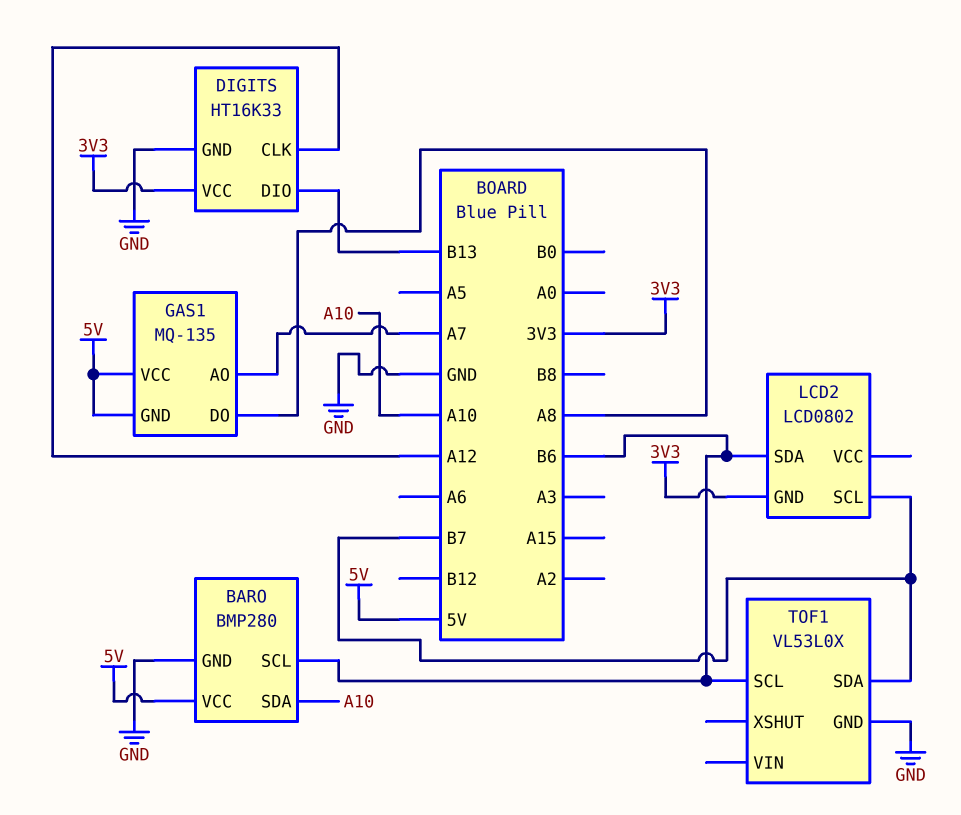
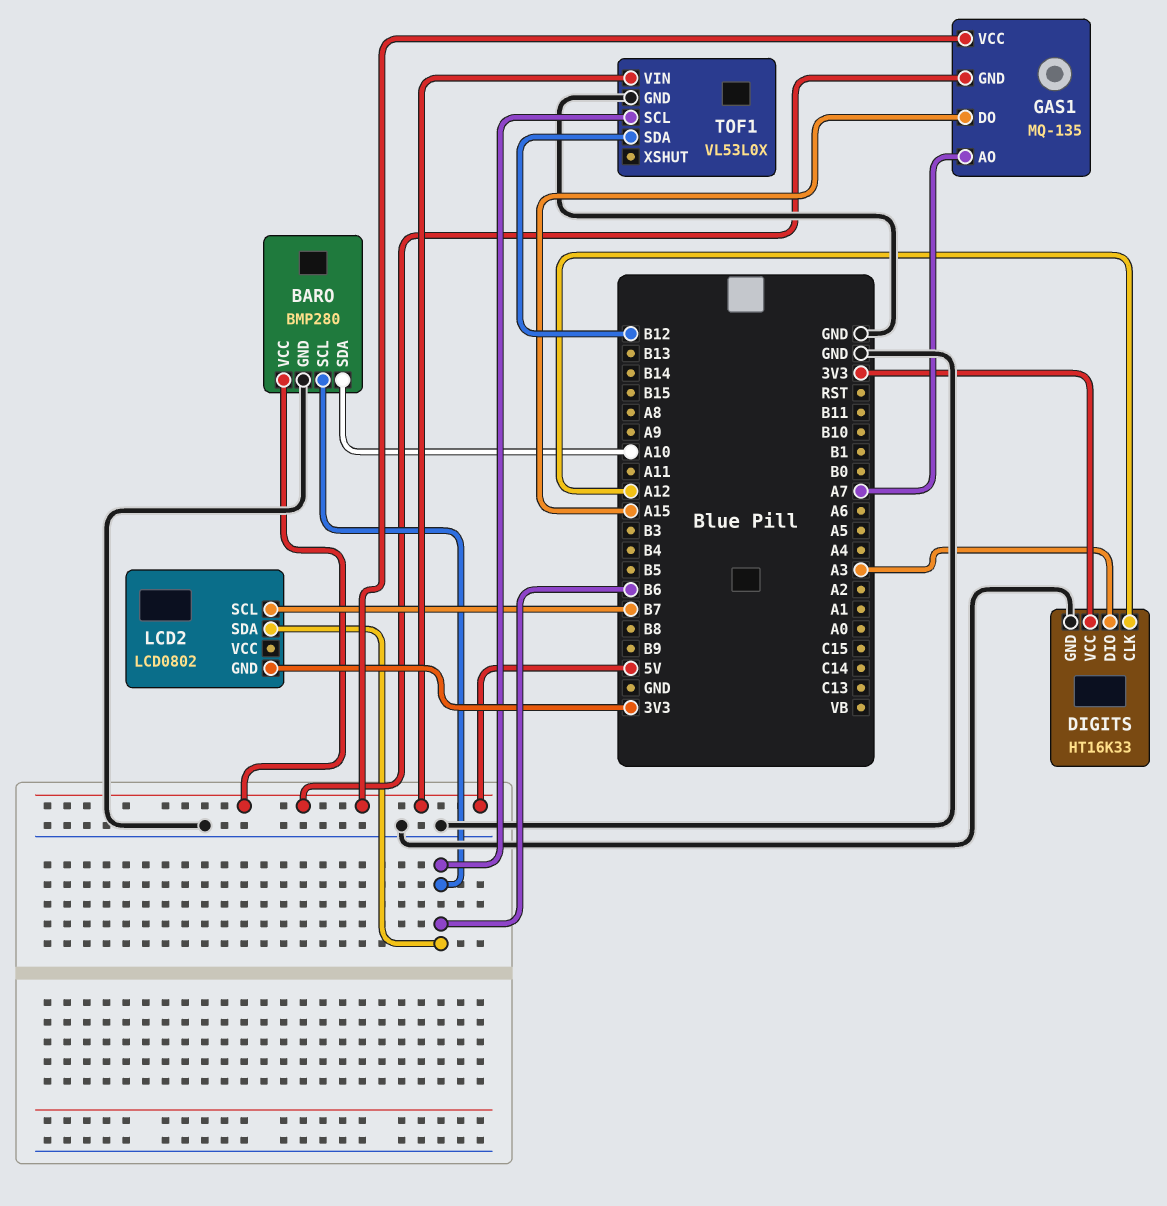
DIGITS pin DIO: B13 -> A3
GAS1 pin DO: A8 -> A15
TOF1 pin SDA: B7 -> B12
TOF1 pin VIN: none -> 5V

